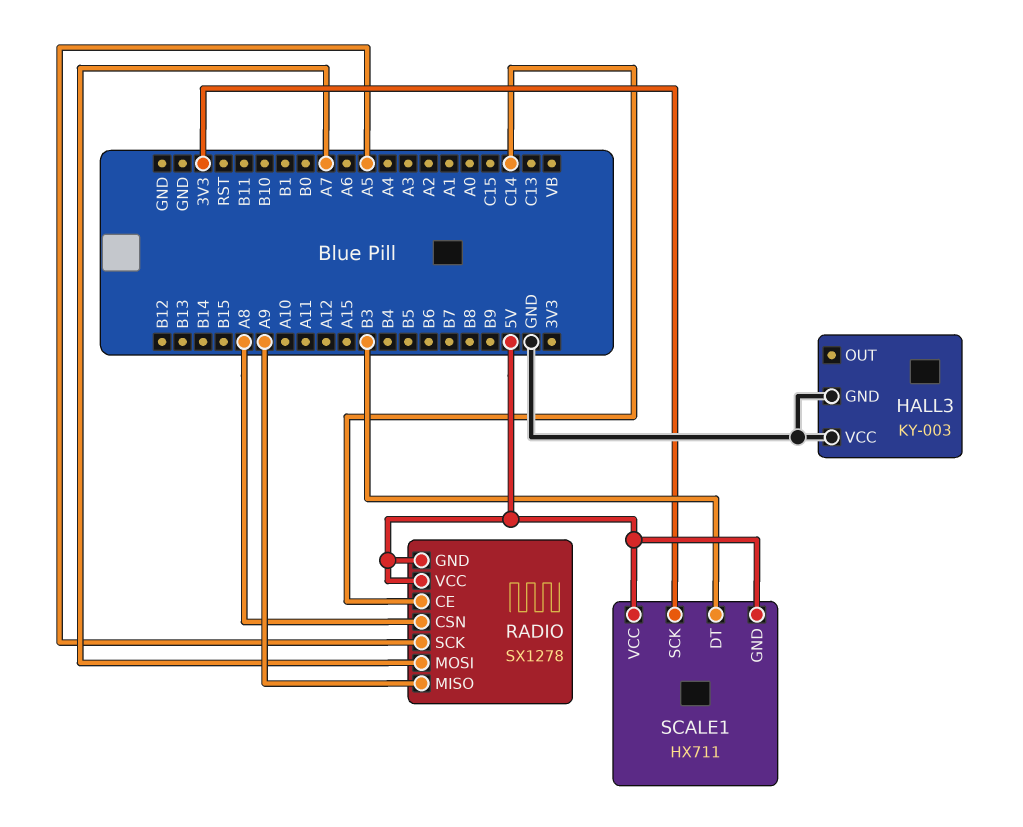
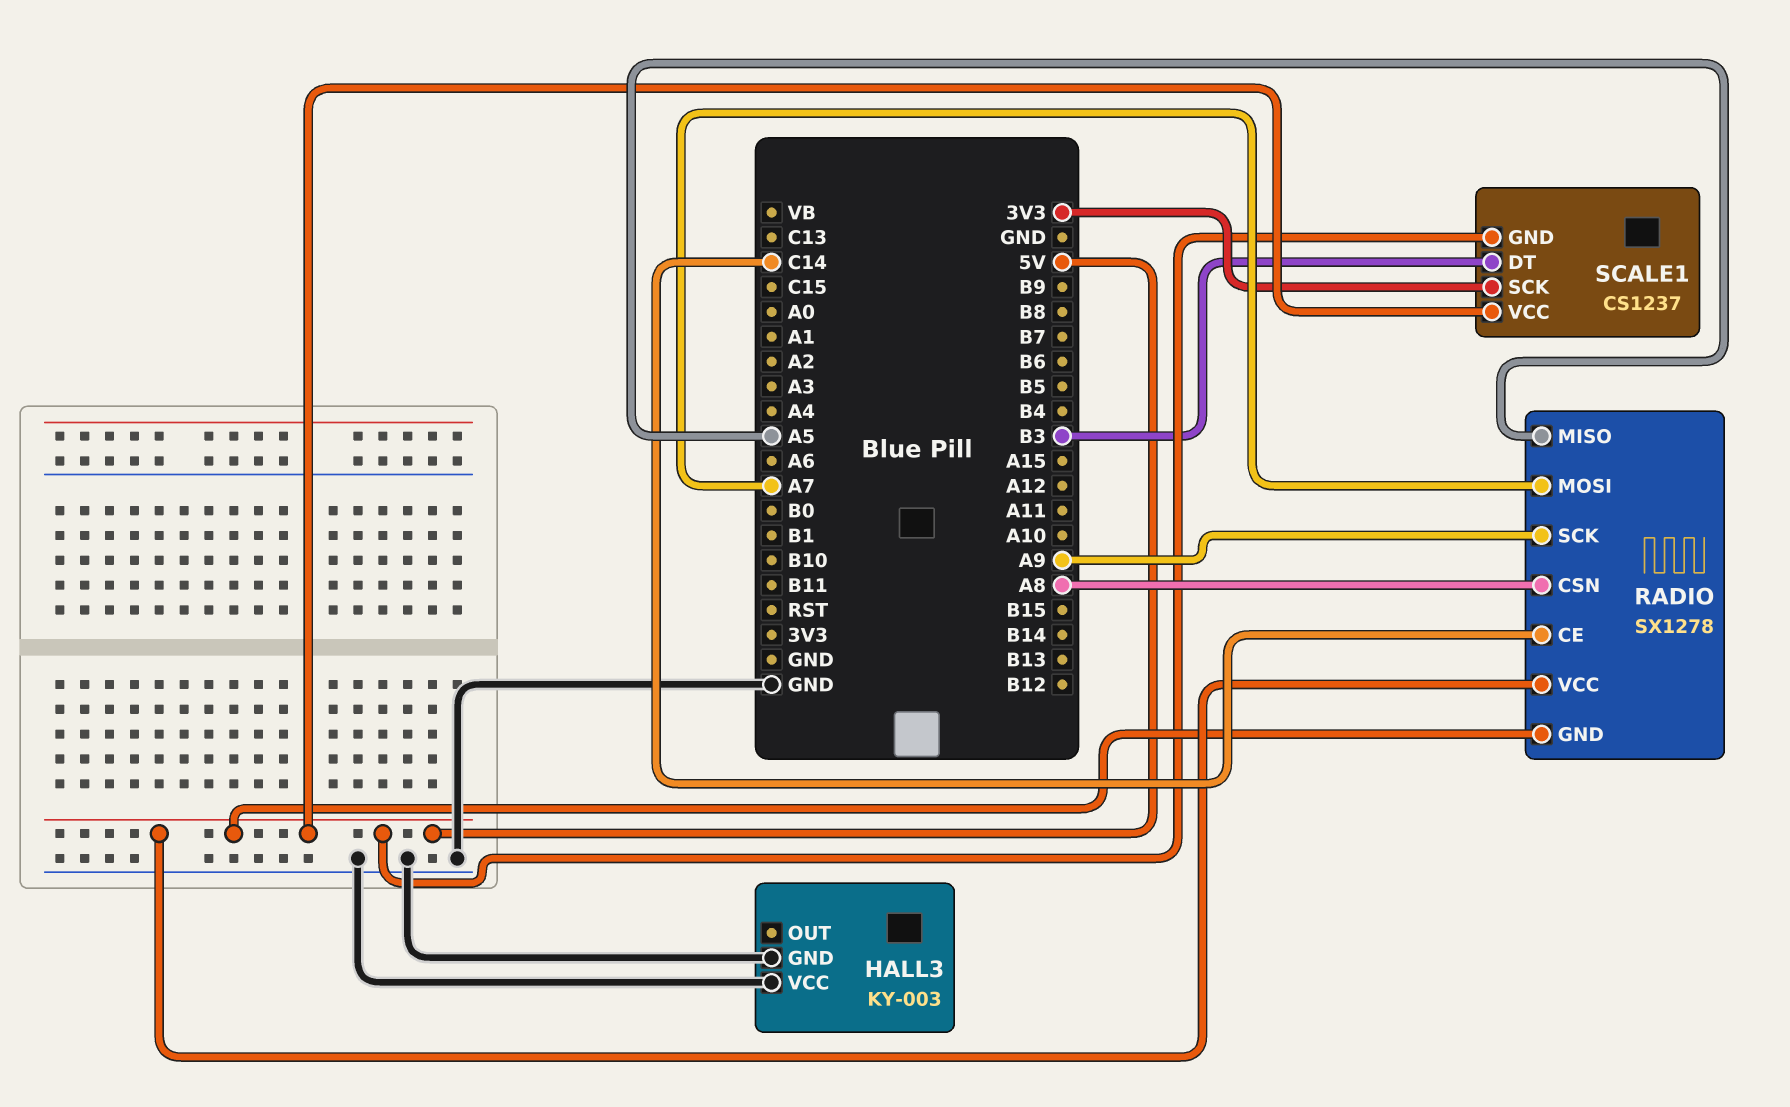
RADIO pin MISO: A9 -> A5
RADIO pin SCK: A5 -> A9
SCALE1: HX711 -> CS1237

